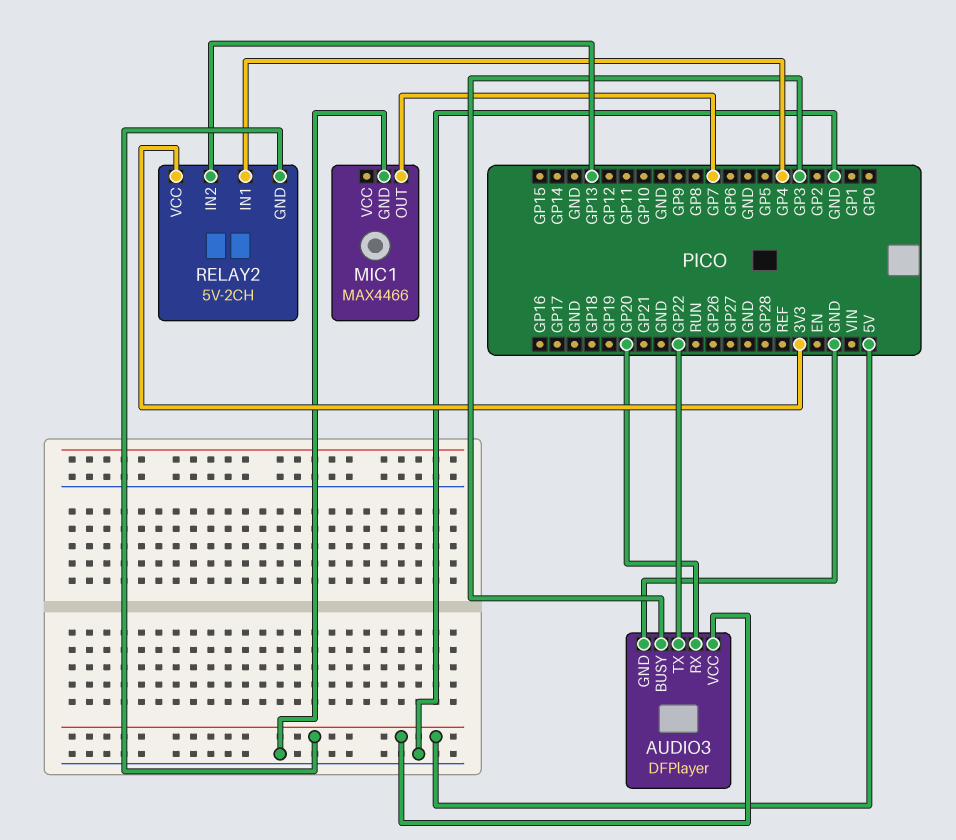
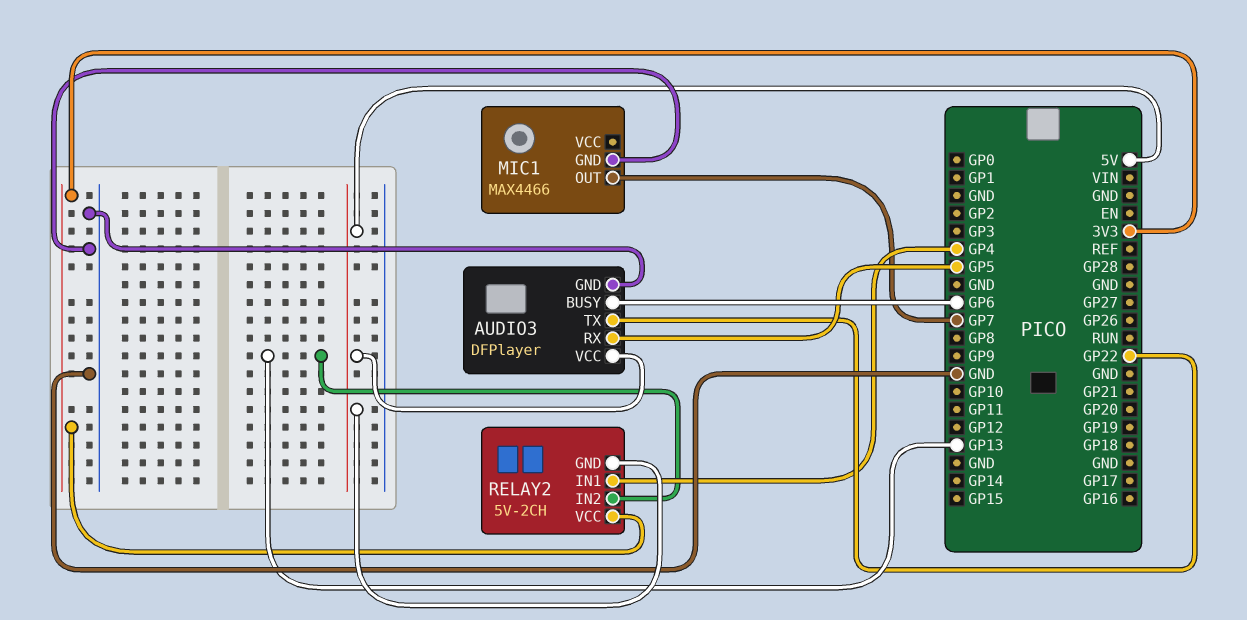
AUDIO3 pin BUSY: GP3 -> GP6
AUDIO3 pin RX: GP20 -> GP5

